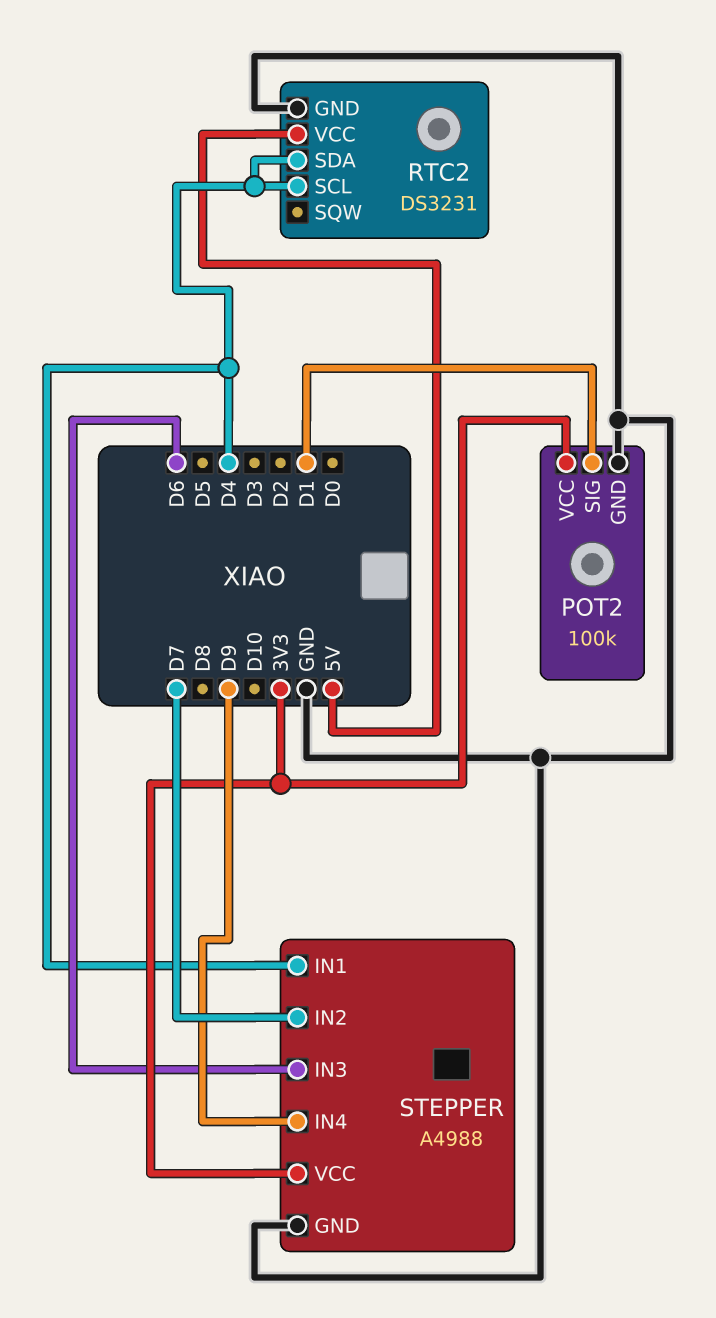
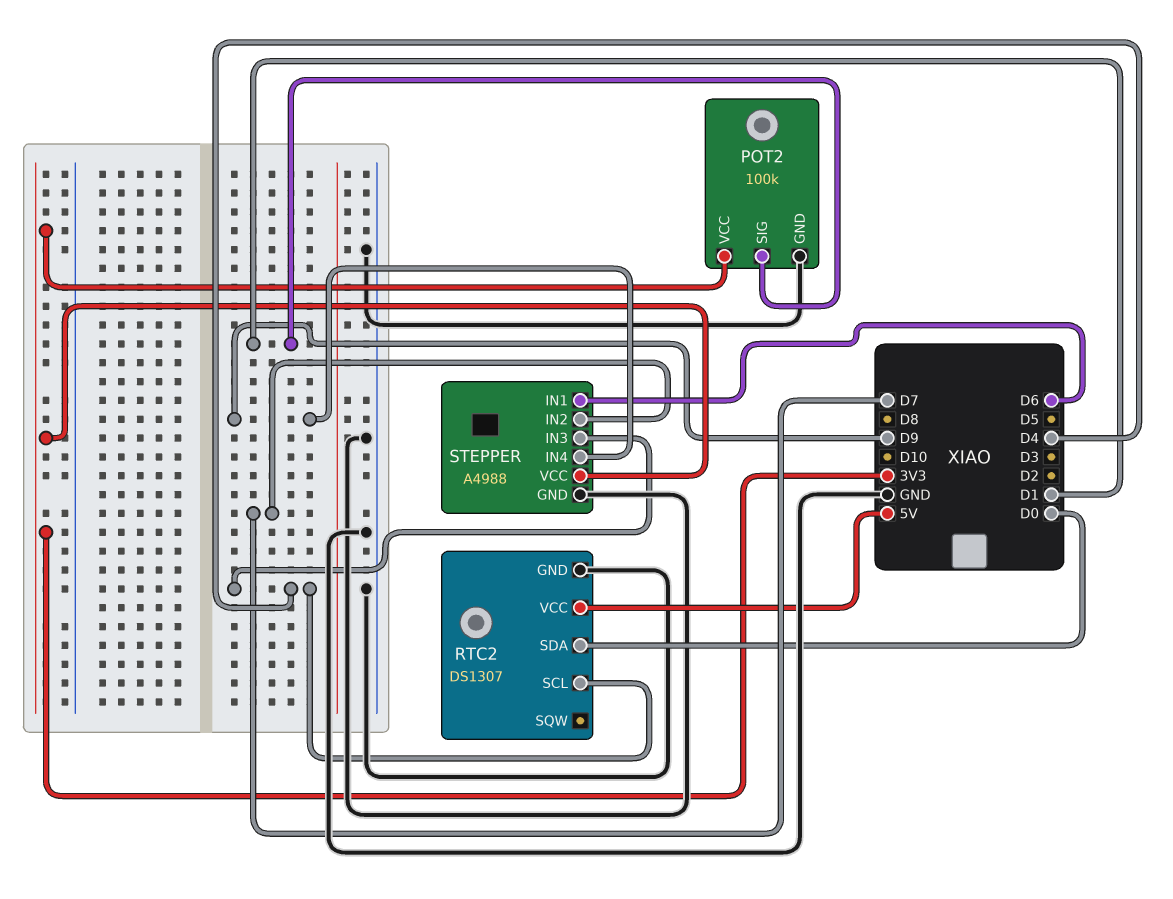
RTC2: DS3231 -> DS1307
RTC2 pin SDA: D4 -> D0
STEPPER pin IN1: D4 -> D6
STEPPER pin IN3: D6 -> D4

